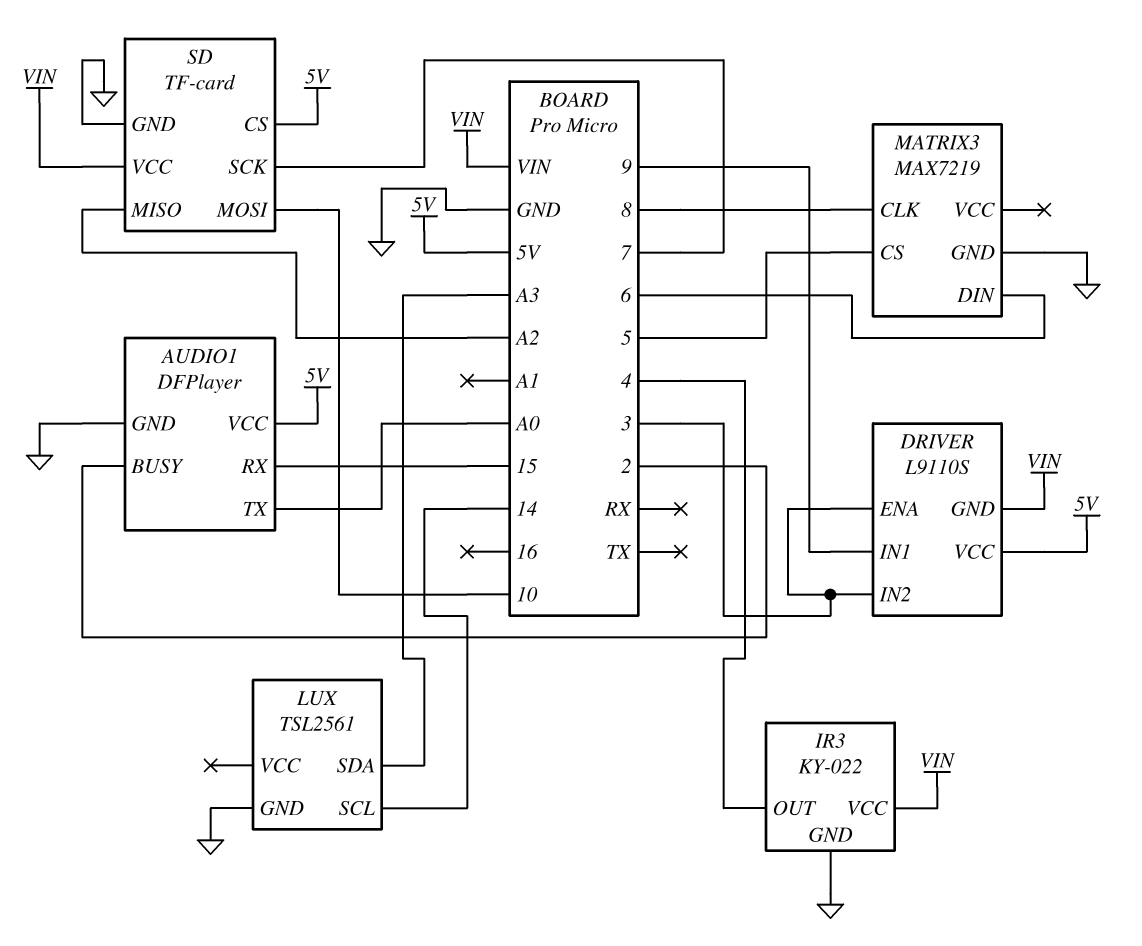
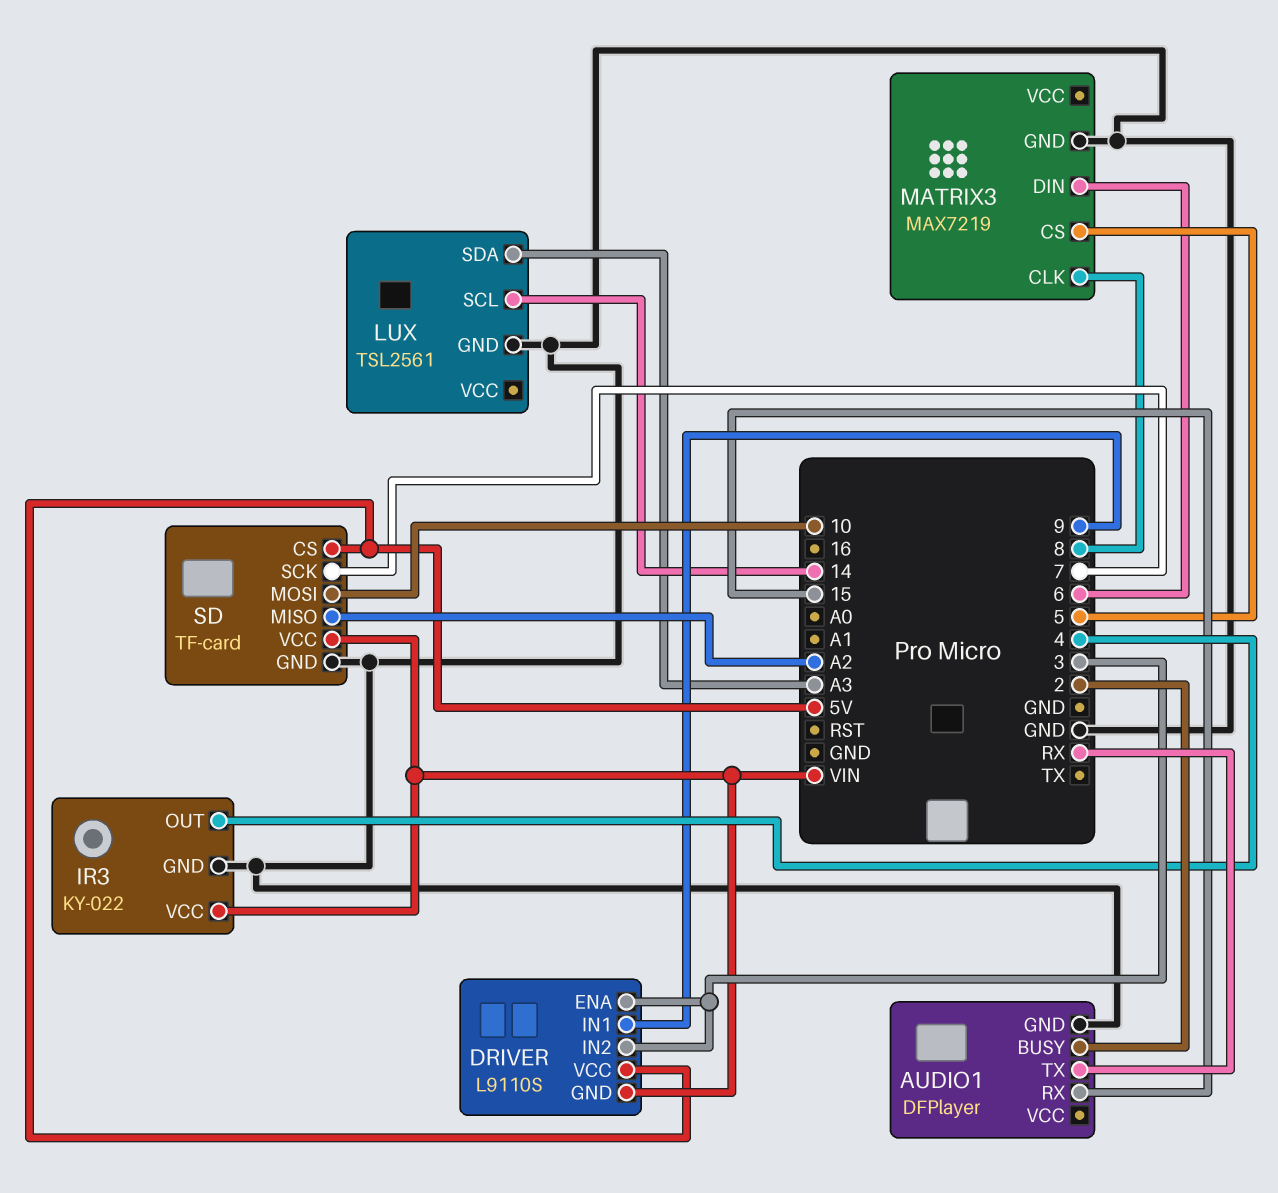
AUDIO1 pin TX: A0 -> RX
AUDIO1 pin VCC: 5V -> none

